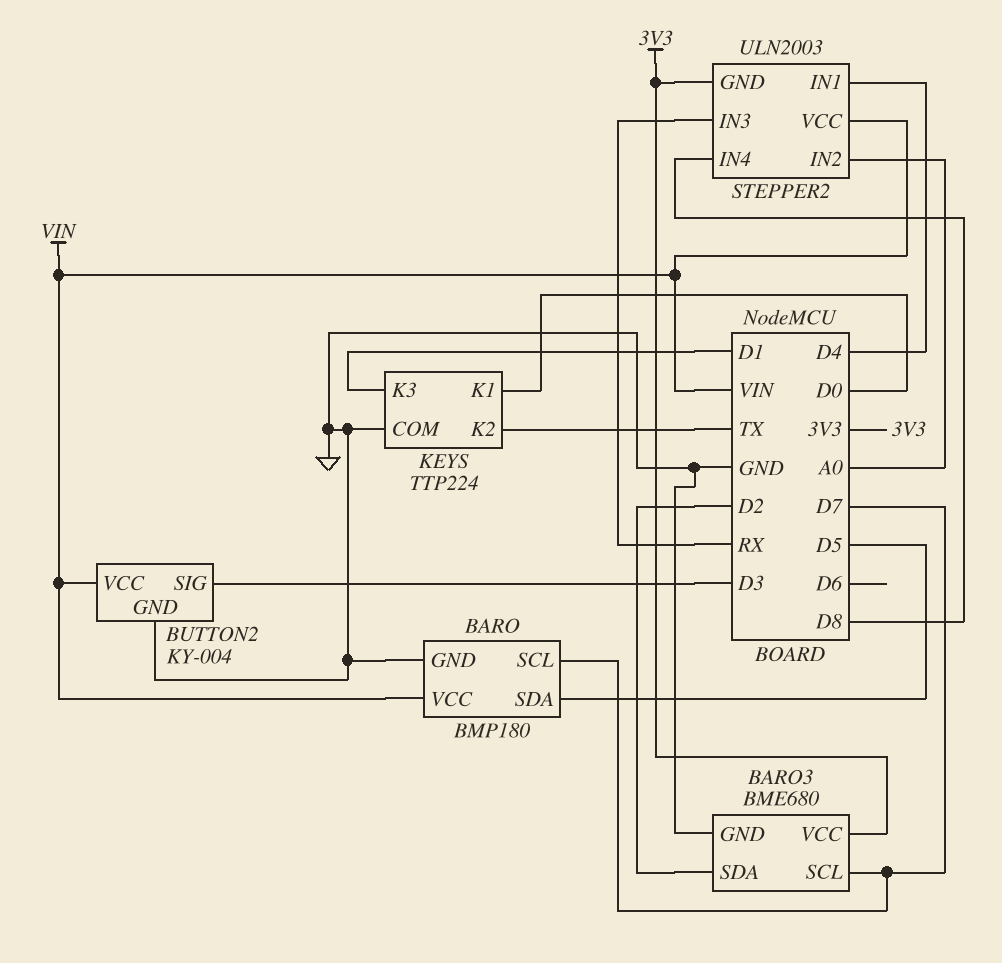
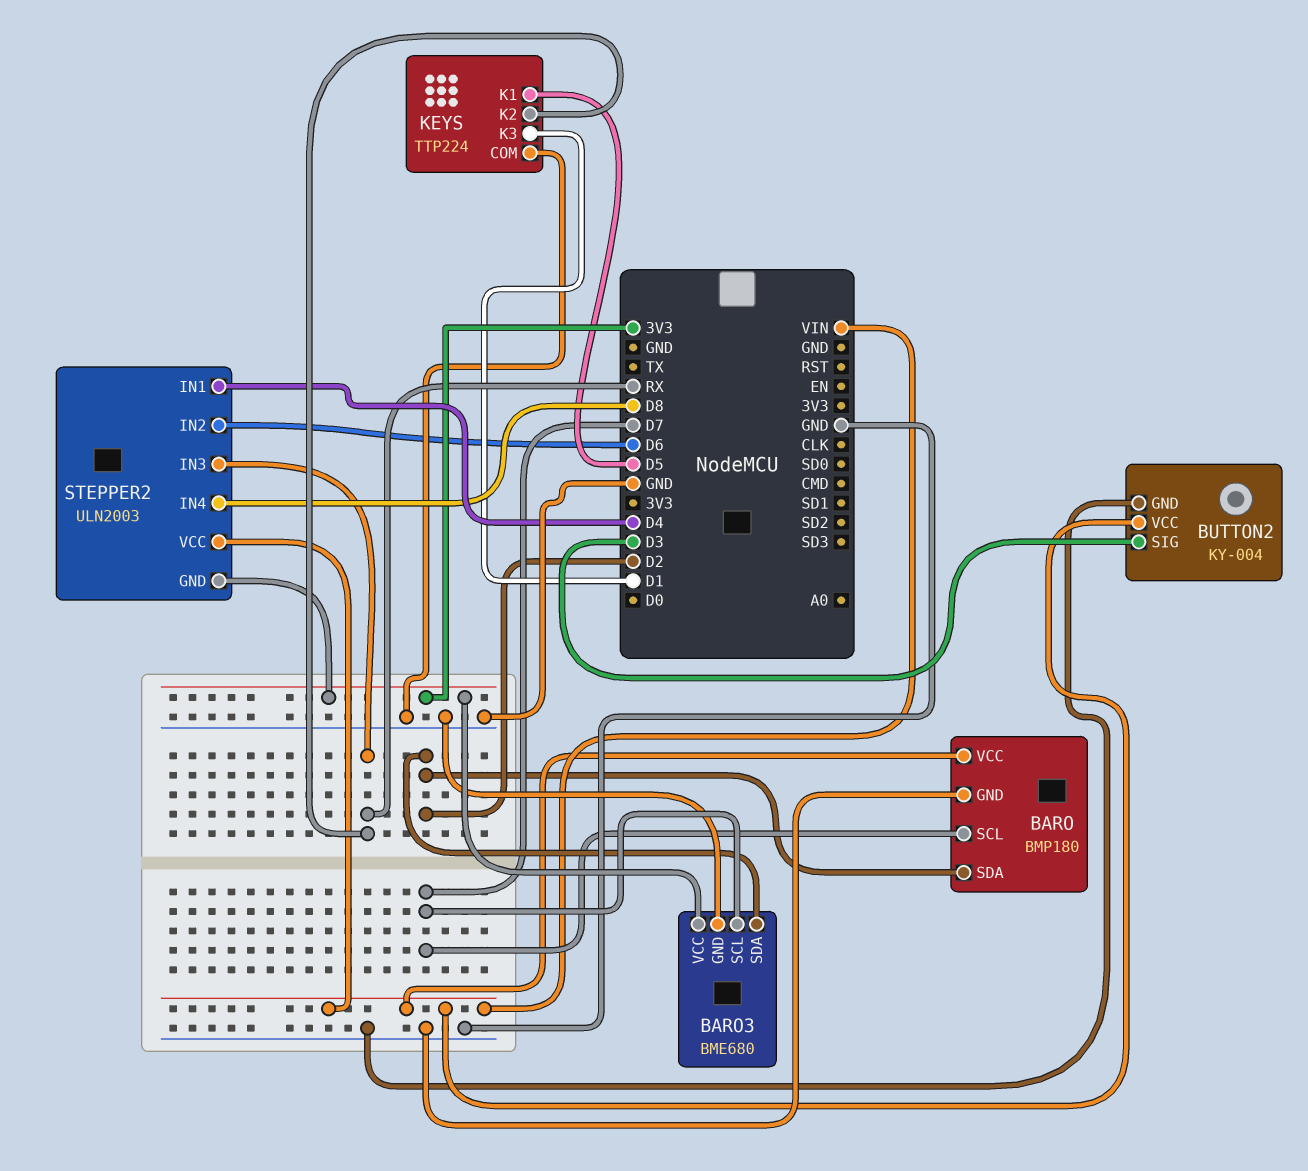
BARO pin SDA: D5 -> D2
KEYS pin K1: D0 -> D5
KEYS pin K2: TX -> RX
STEPPER2 pin IN2: A0 -> D6

